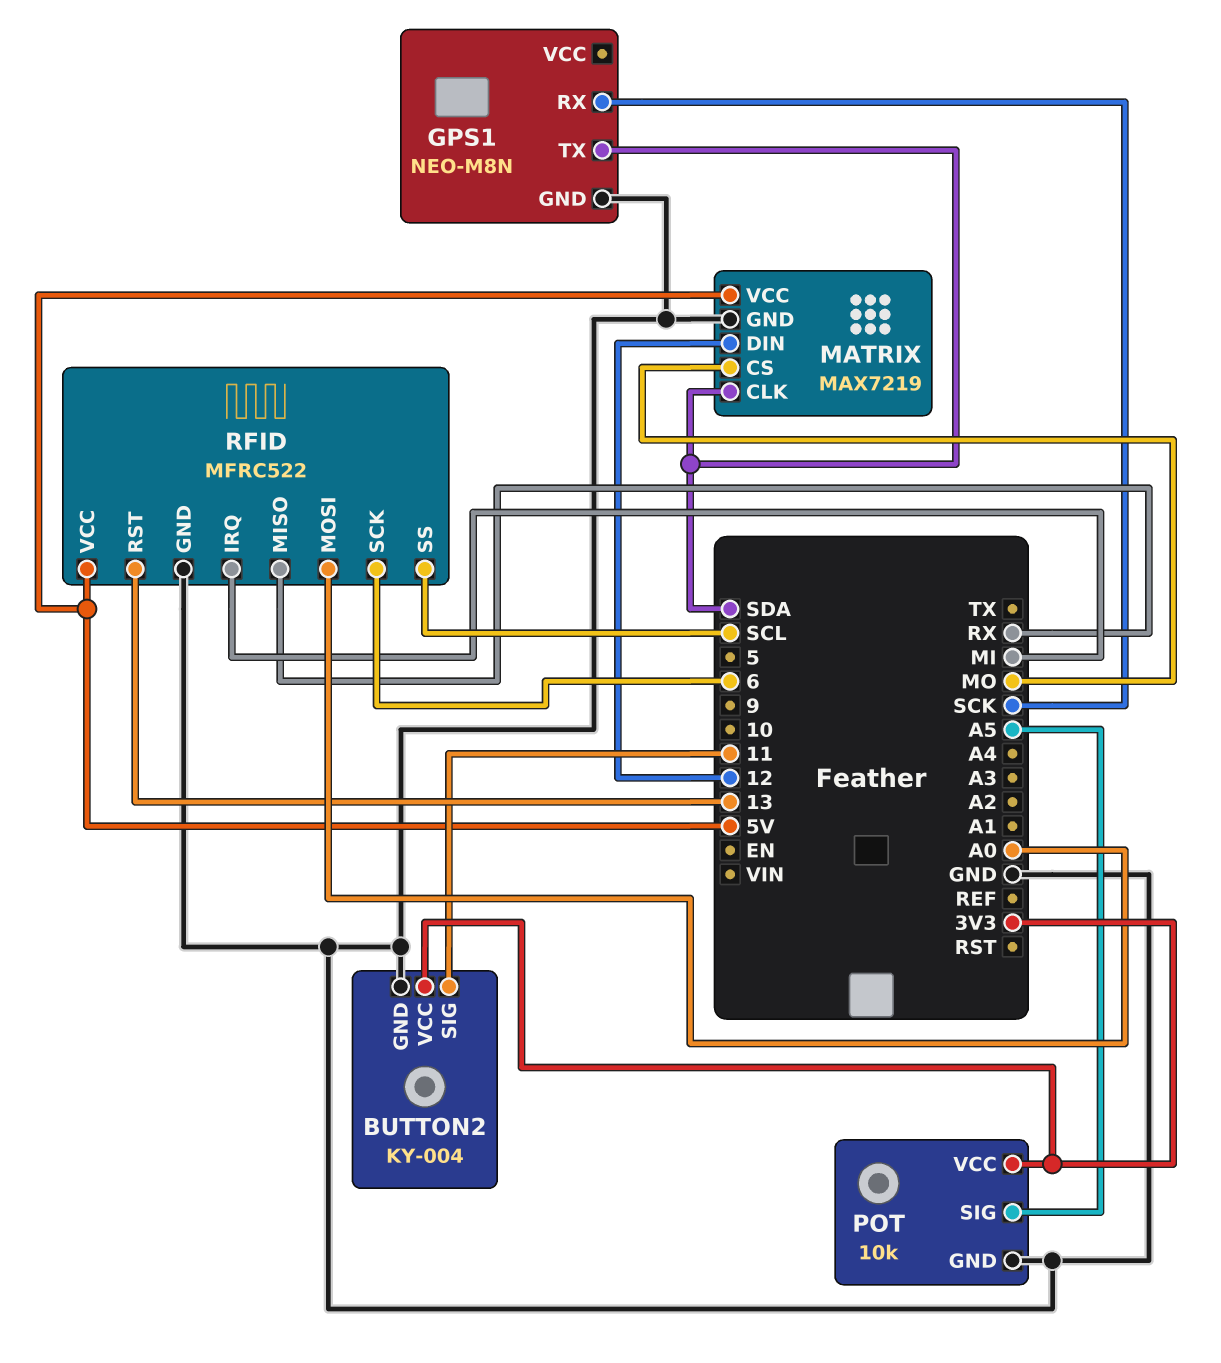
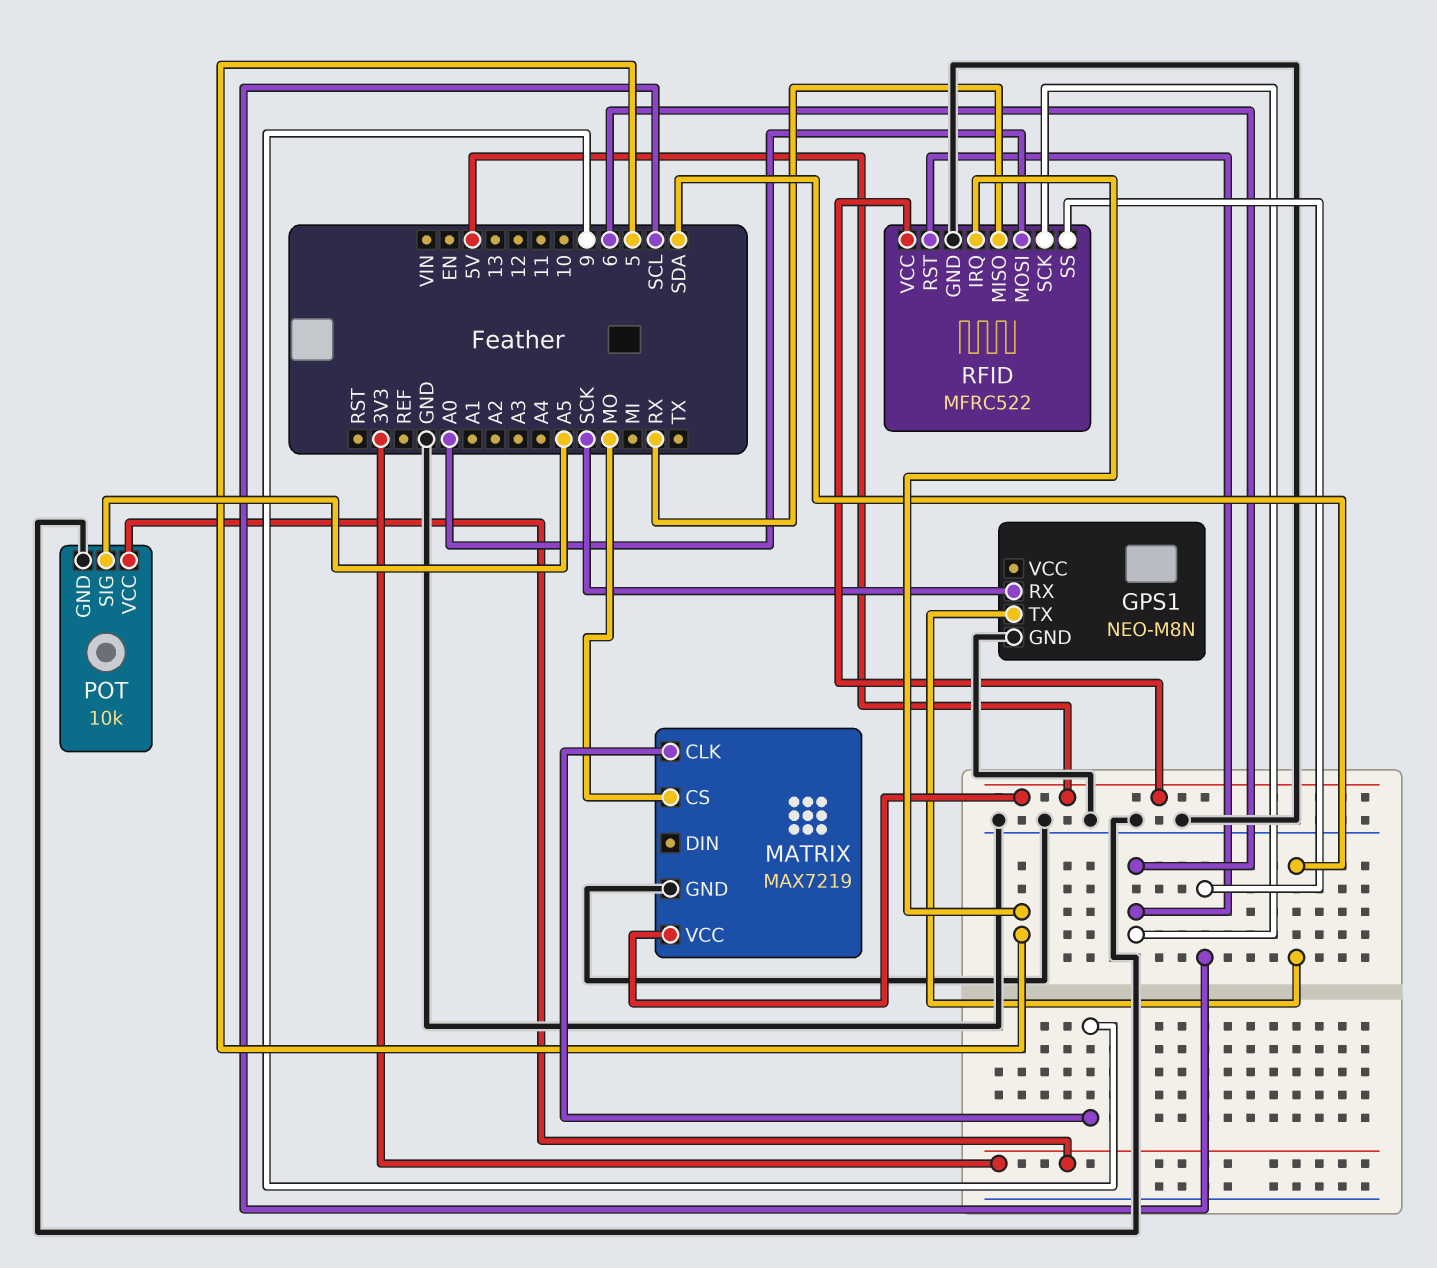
BUTTON2: KY-004 -> none
BUTTON2 pin GND: GND -> none
BUTTON2 pin SIG: 11 -> none
BUTTON2 pin VCC: 3V3 -> none
MATRIX pin CLK: SDA -> 9
MATRIX pin DIN: 12 -> none
RFID pin IRQ: MI -> 5
RFID pin RST: 13 -> 6

